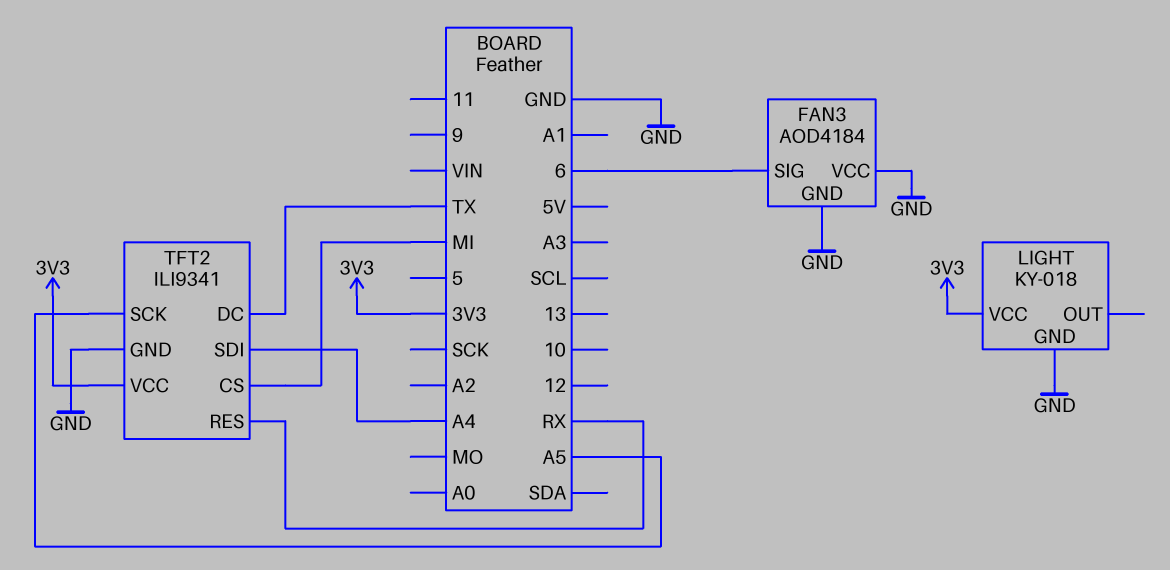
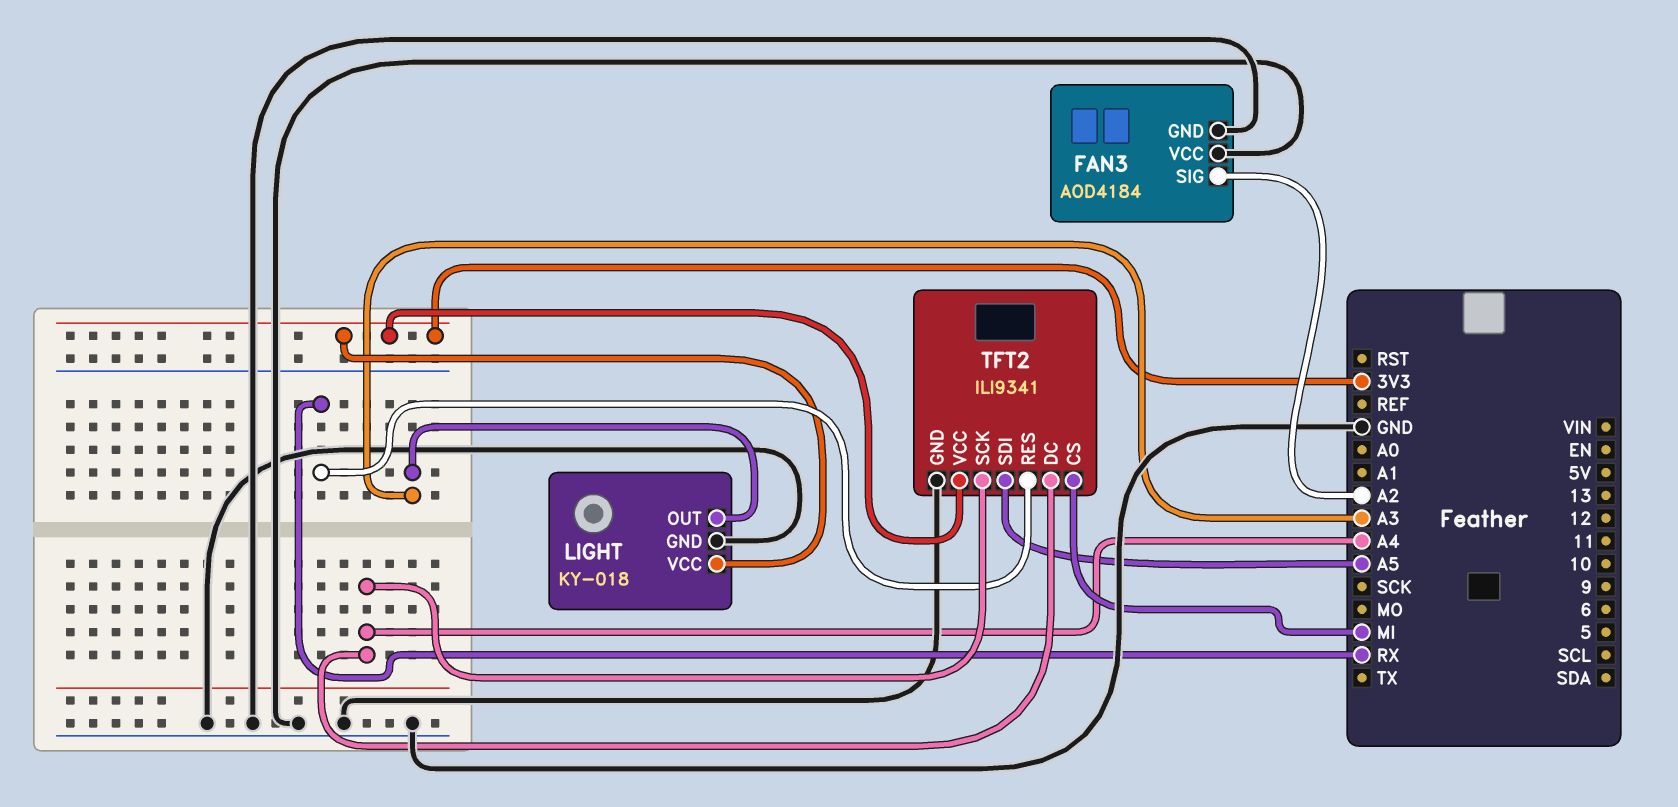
FAN3 pin SIG: 6 -> A2
LIGHT pin OUT: none -> A3
TFT2 pin DC: TX -> A4
TFT2 pin SCK: A5 -> A4
TFT2 pin SDI: A4 -> A5

